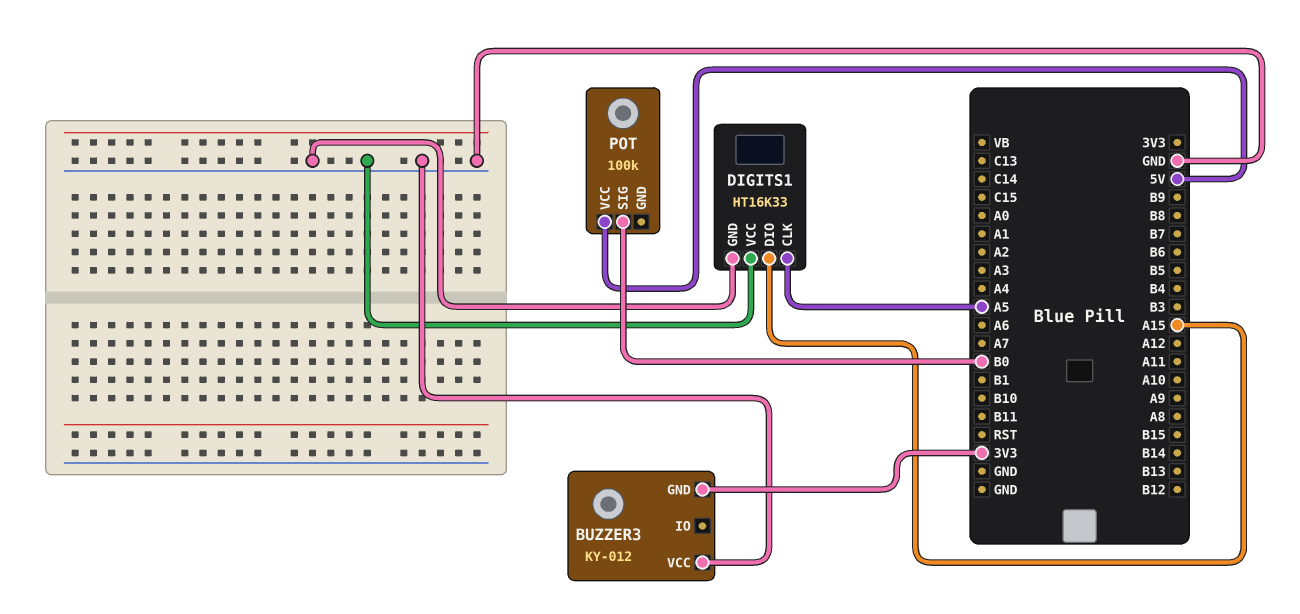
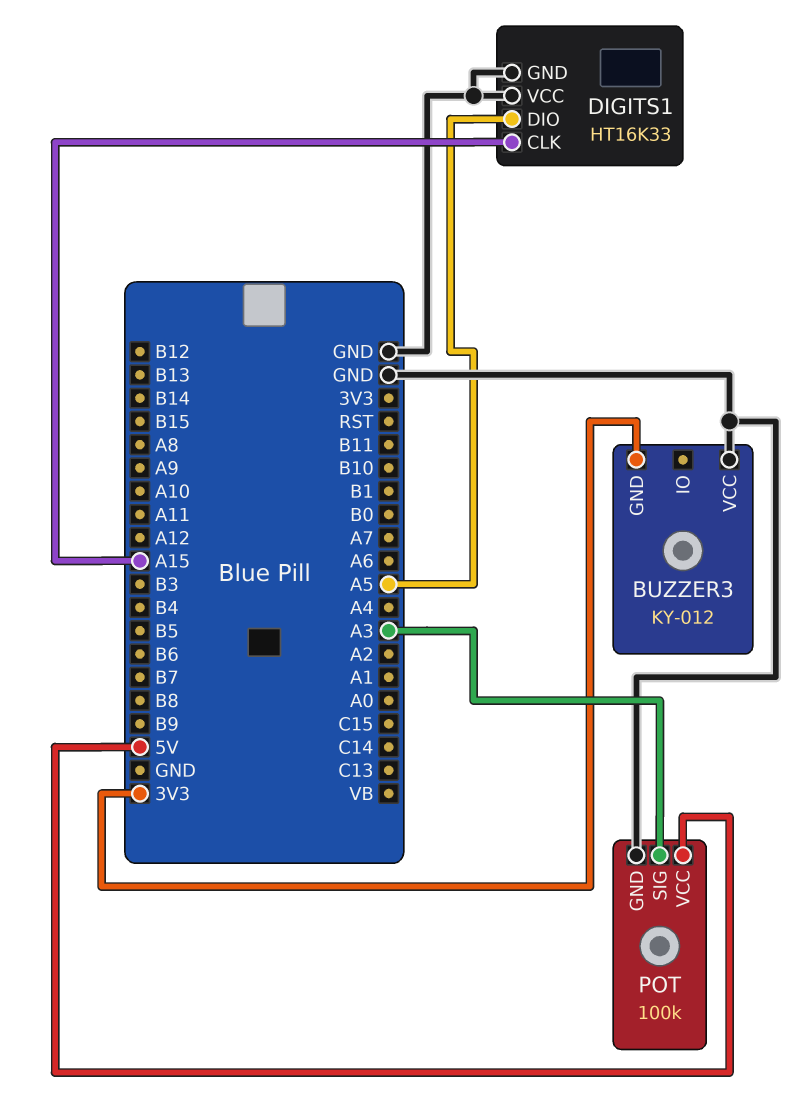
DIGITS1 pin CLK: A5 -> A15
DIGITS1 pin DIO: A15 -> A5
POT pin GND: none -> GND
POT pin SIG: B0 -> A3

